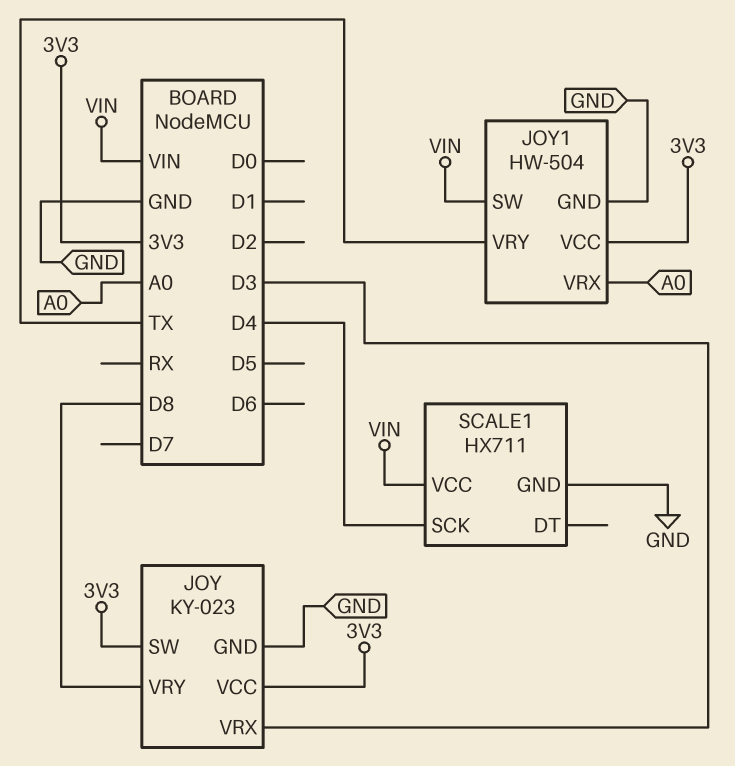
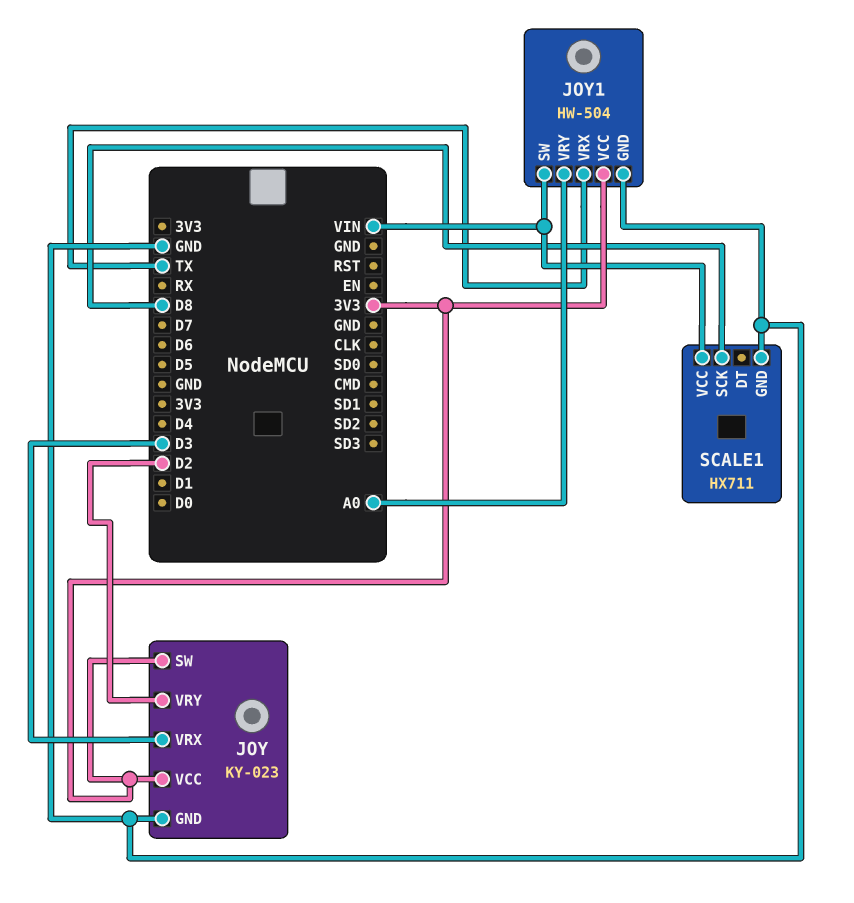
JOY pin VRY: D8 -> D2
JOY1 pin VRX: A0 -> TX
JOY1 pin VRY: TX -> A0
SCALE1 pin SCK: D4 -> D8

